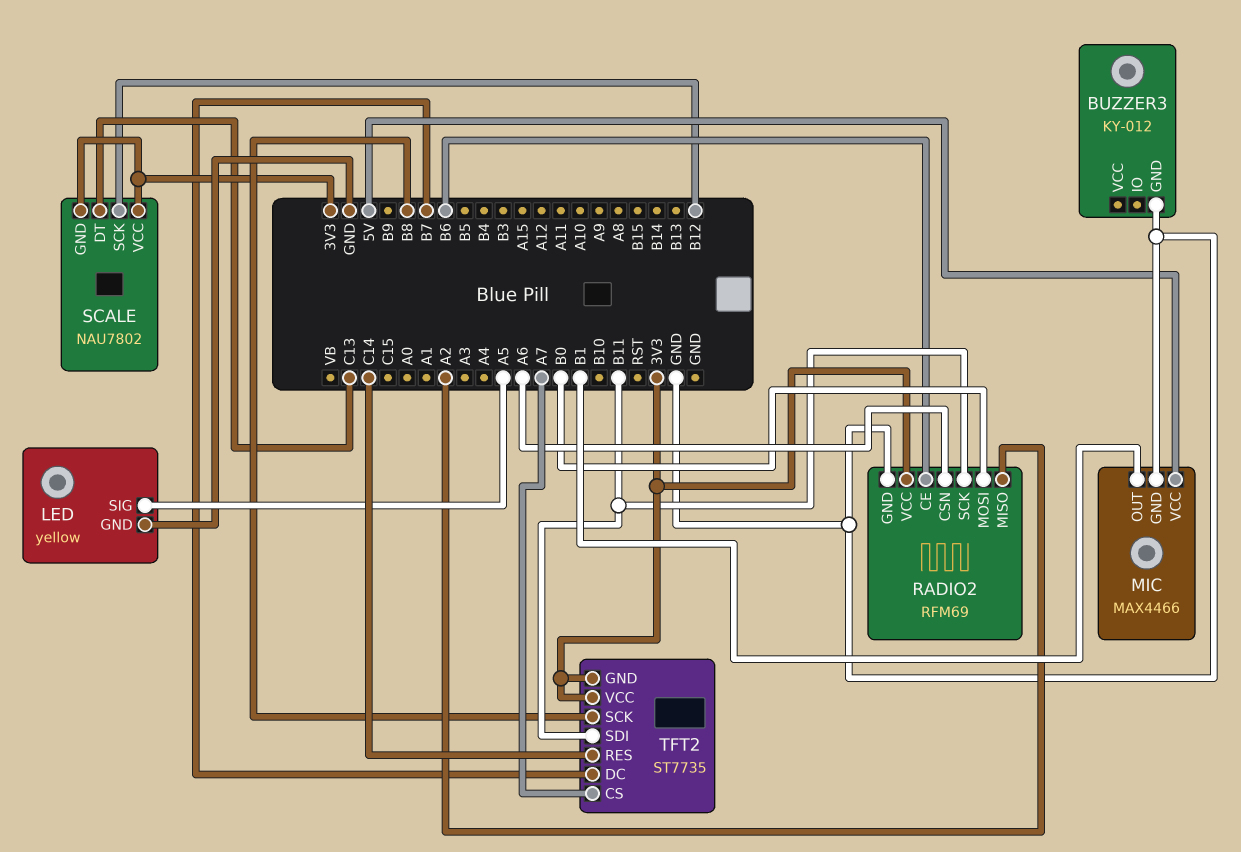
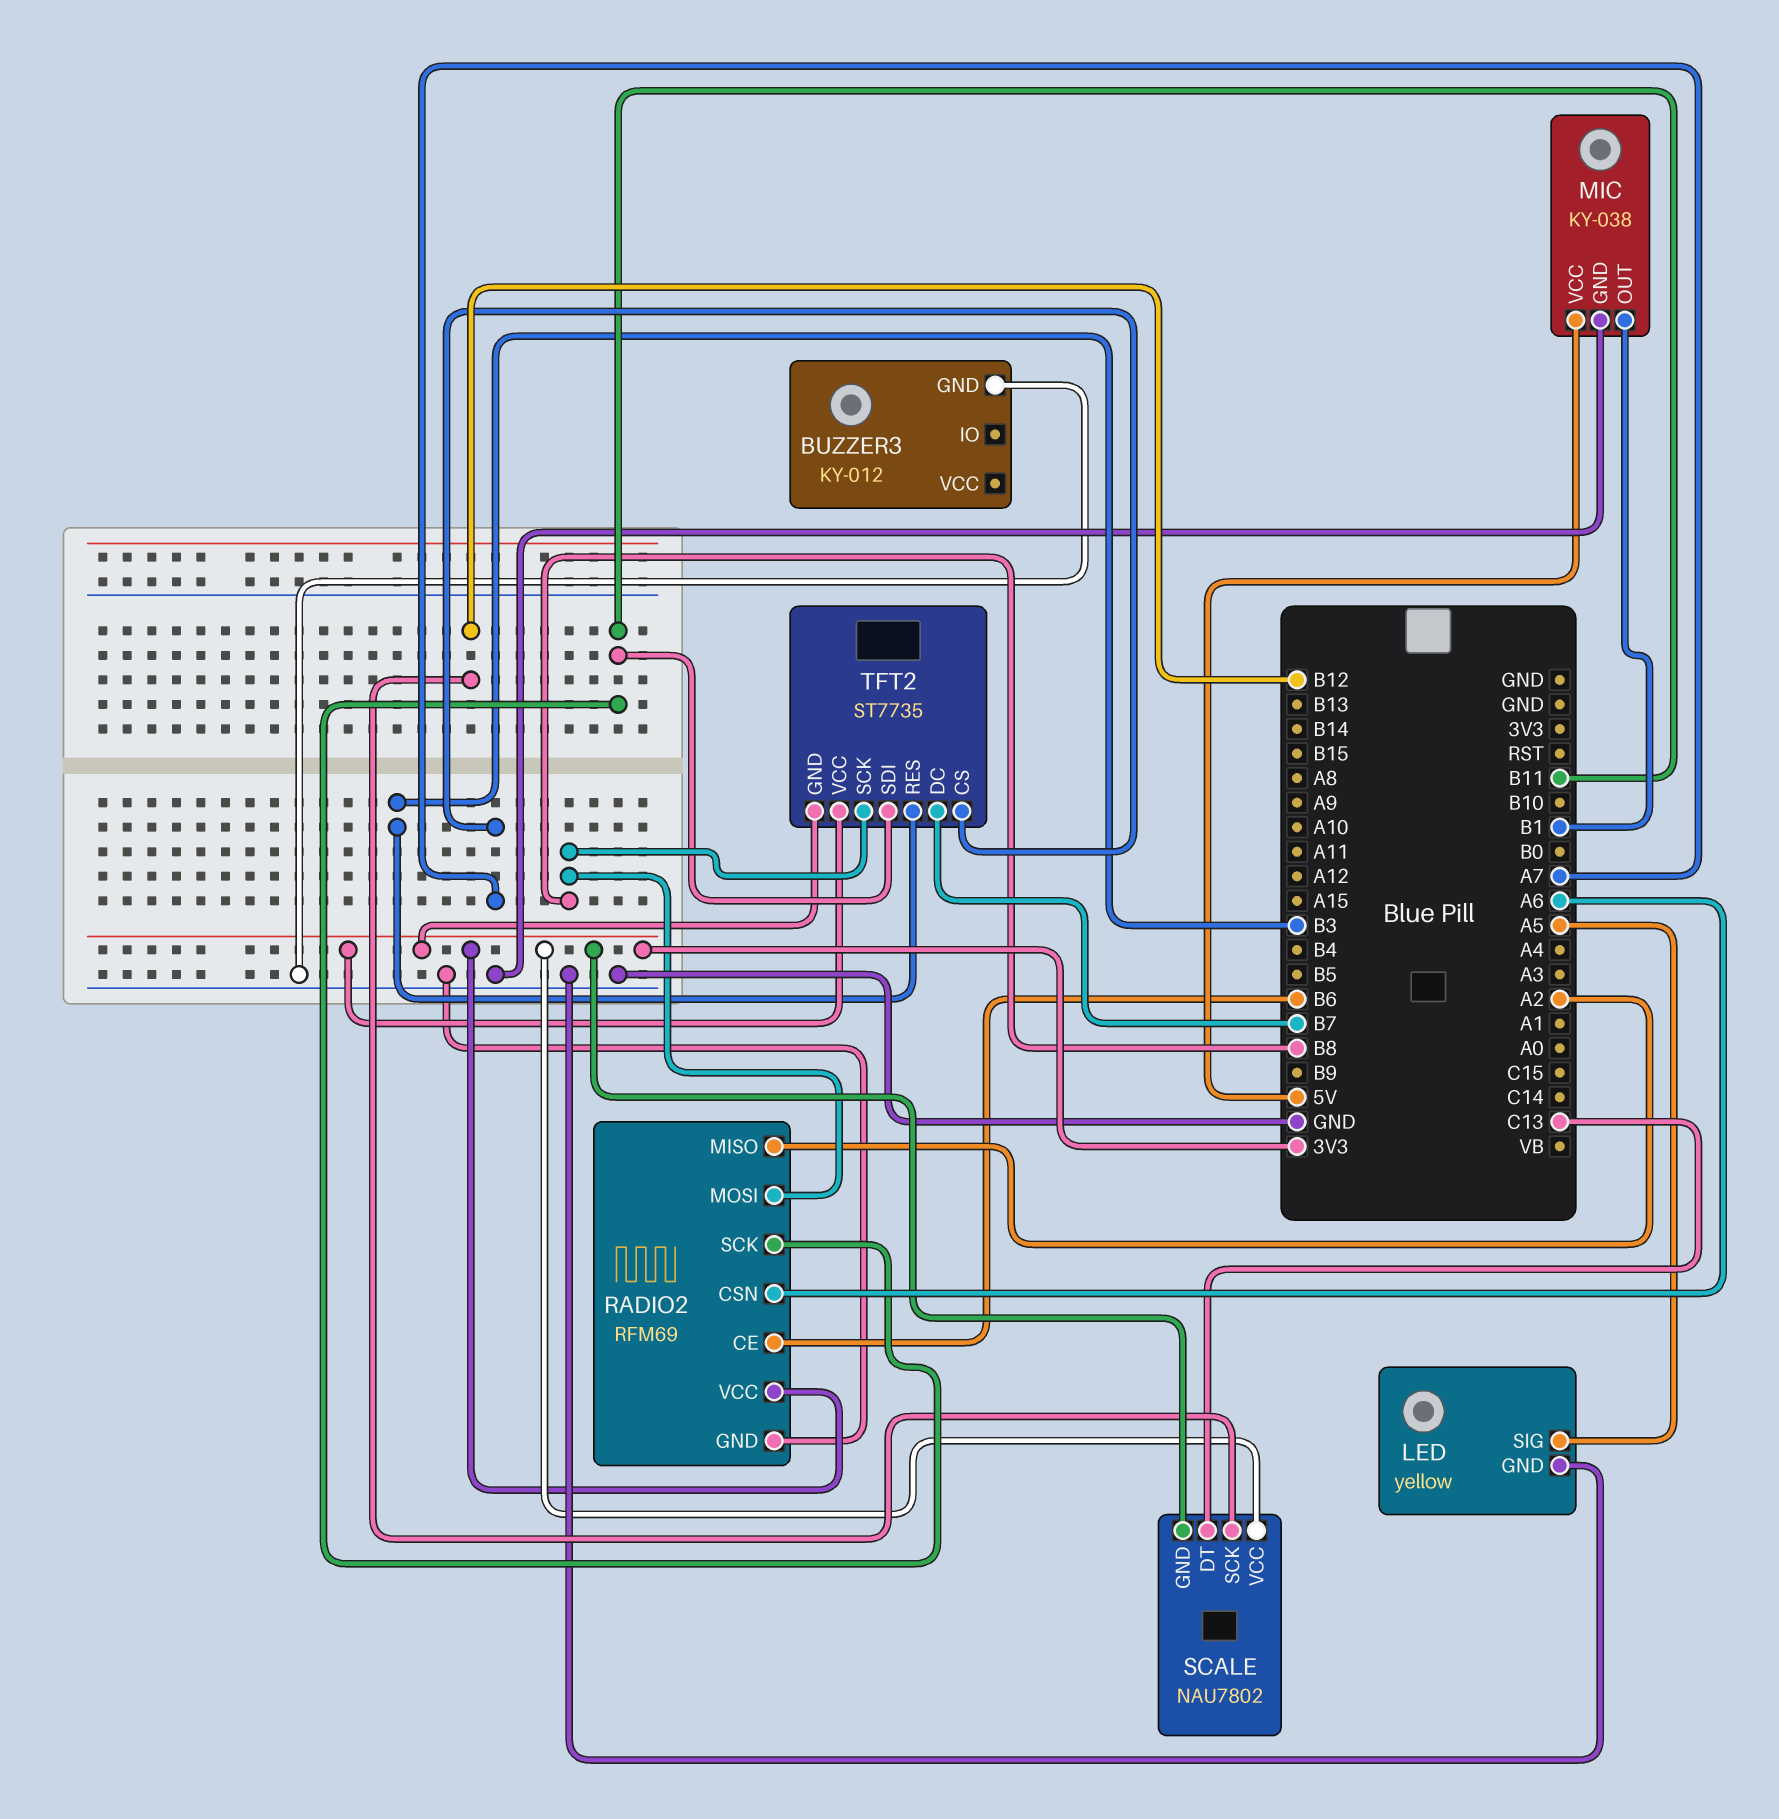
MIC: MAX4466 -> KY-038
RADIO2 pin MOSI: B0 -> B8
TFT2 pin RES: C14 -> B3

